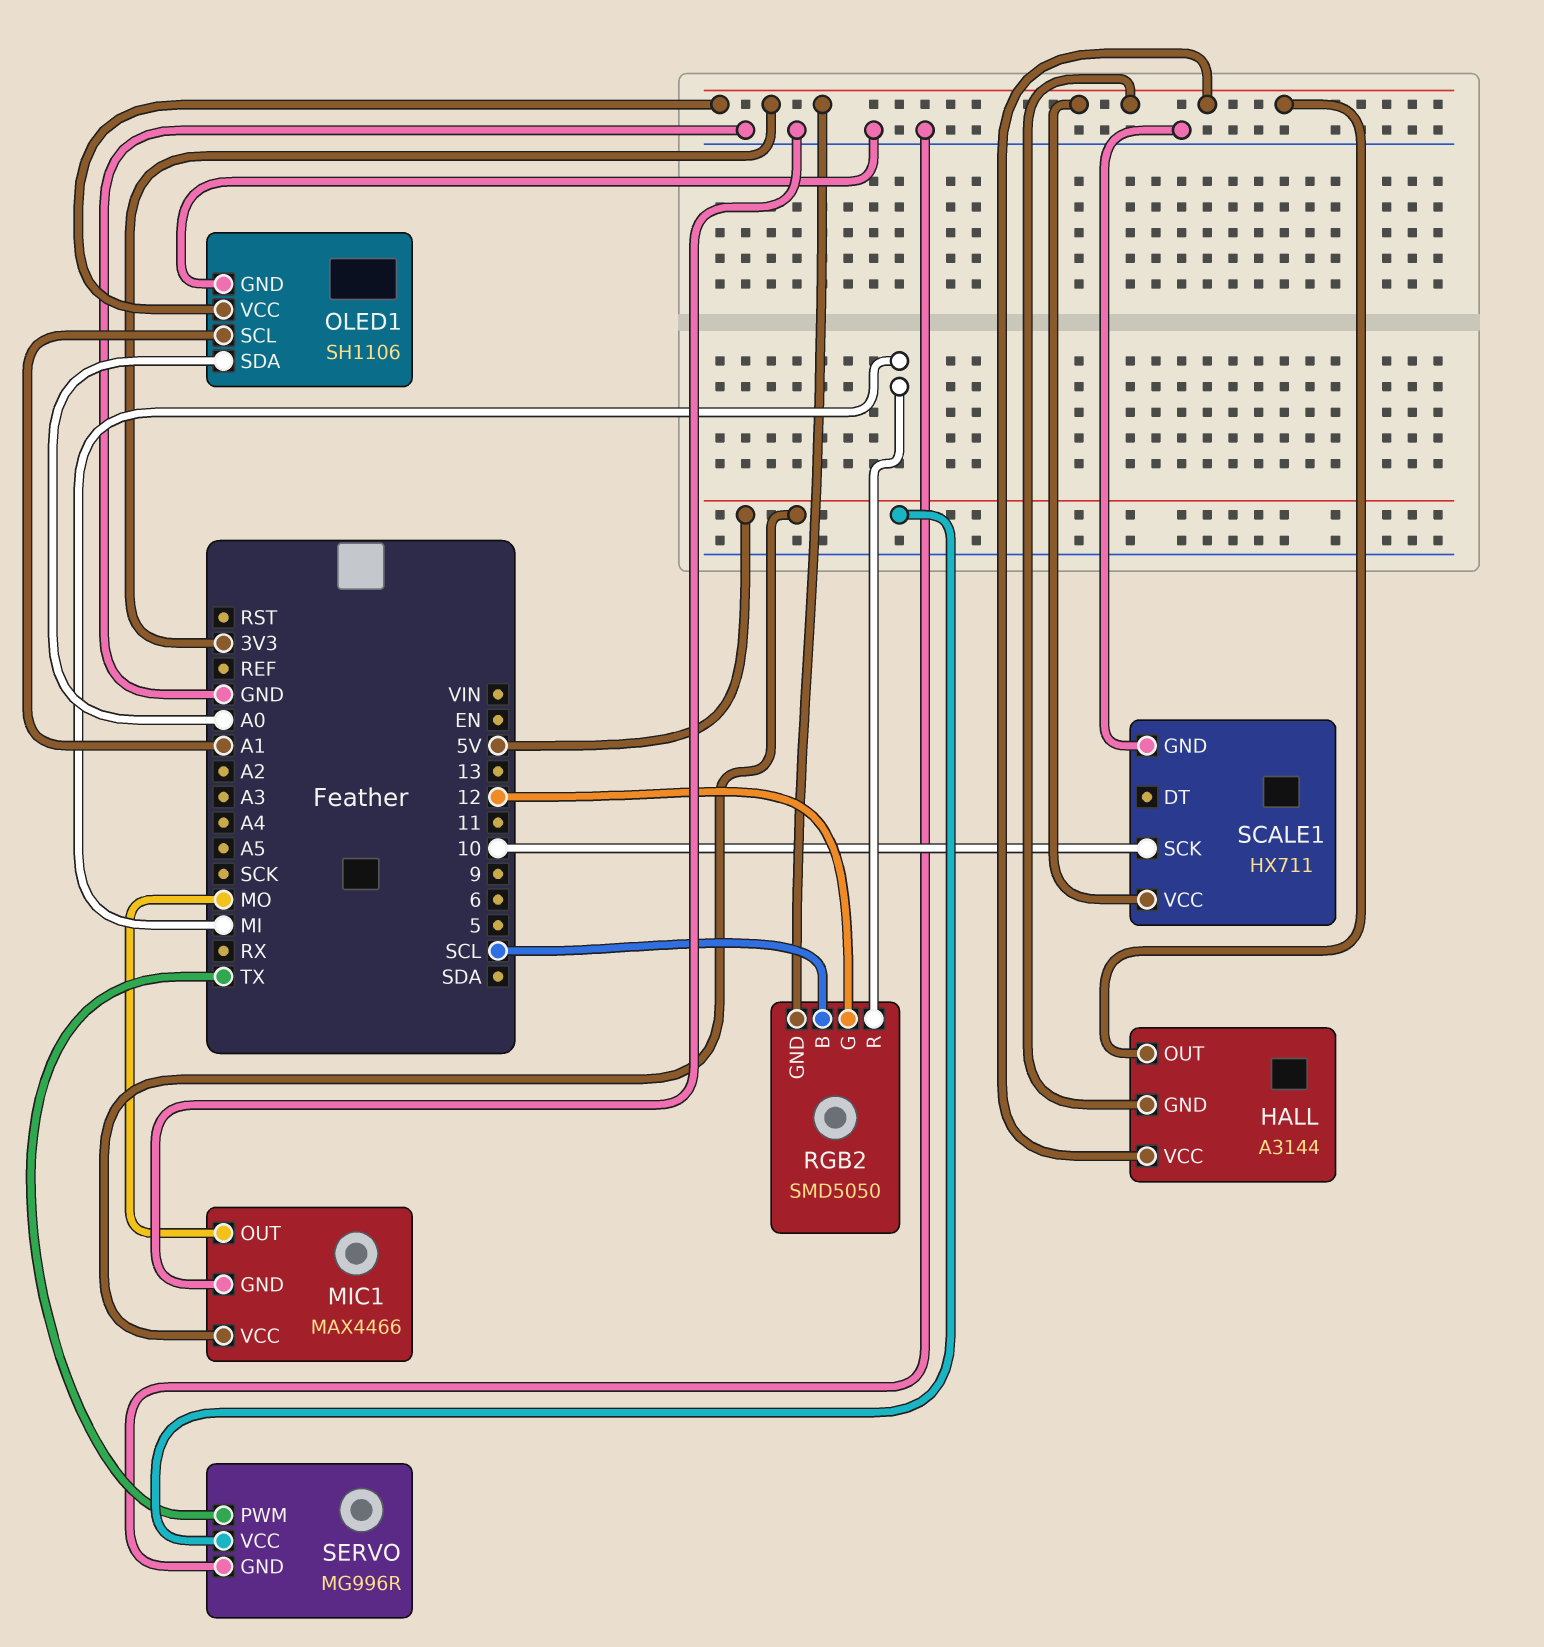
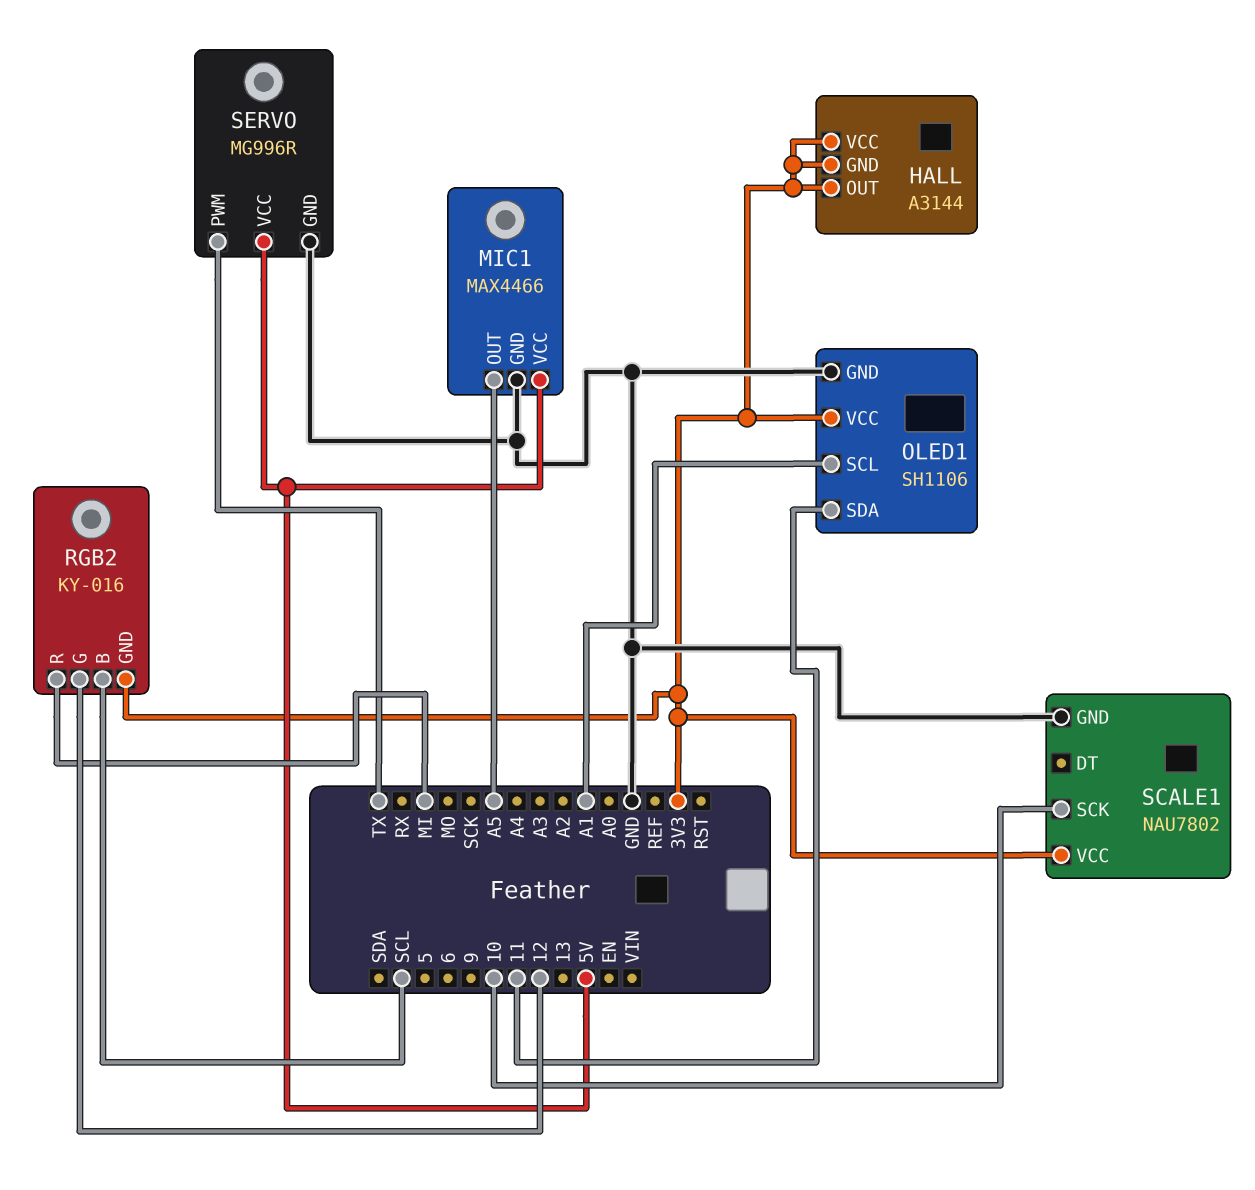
MIC1 pin OUT: MO -> A5
OLED1 pin SDA: A0 -> 11
RGB2: SMD5050 -> KY-016
SCALE1: HX711 -> NAU7802

